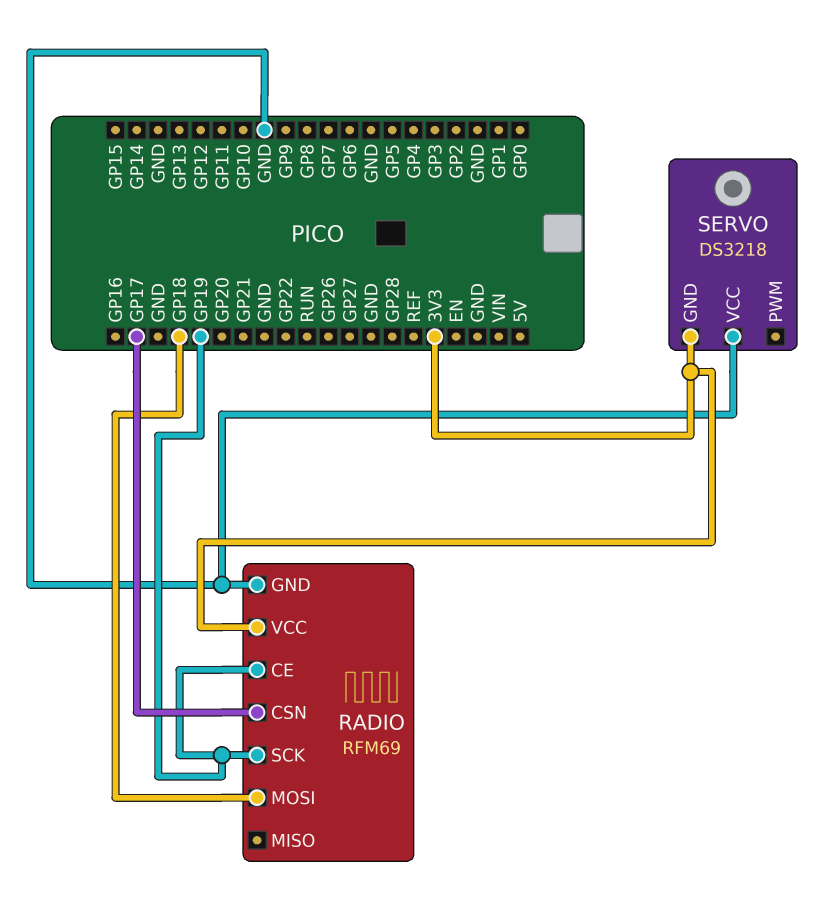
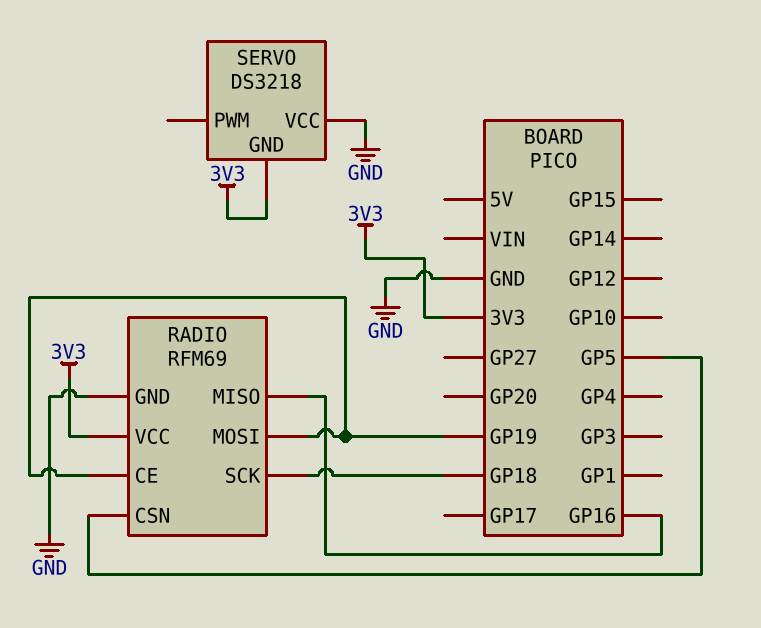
RADIO pin CSN: GP17 -> GP5
RADIO pin MISO: none -> GP16
RADIO pin MOSI: GP18 -> GP19
RADIO pin SCK: GP19 -> GP18

